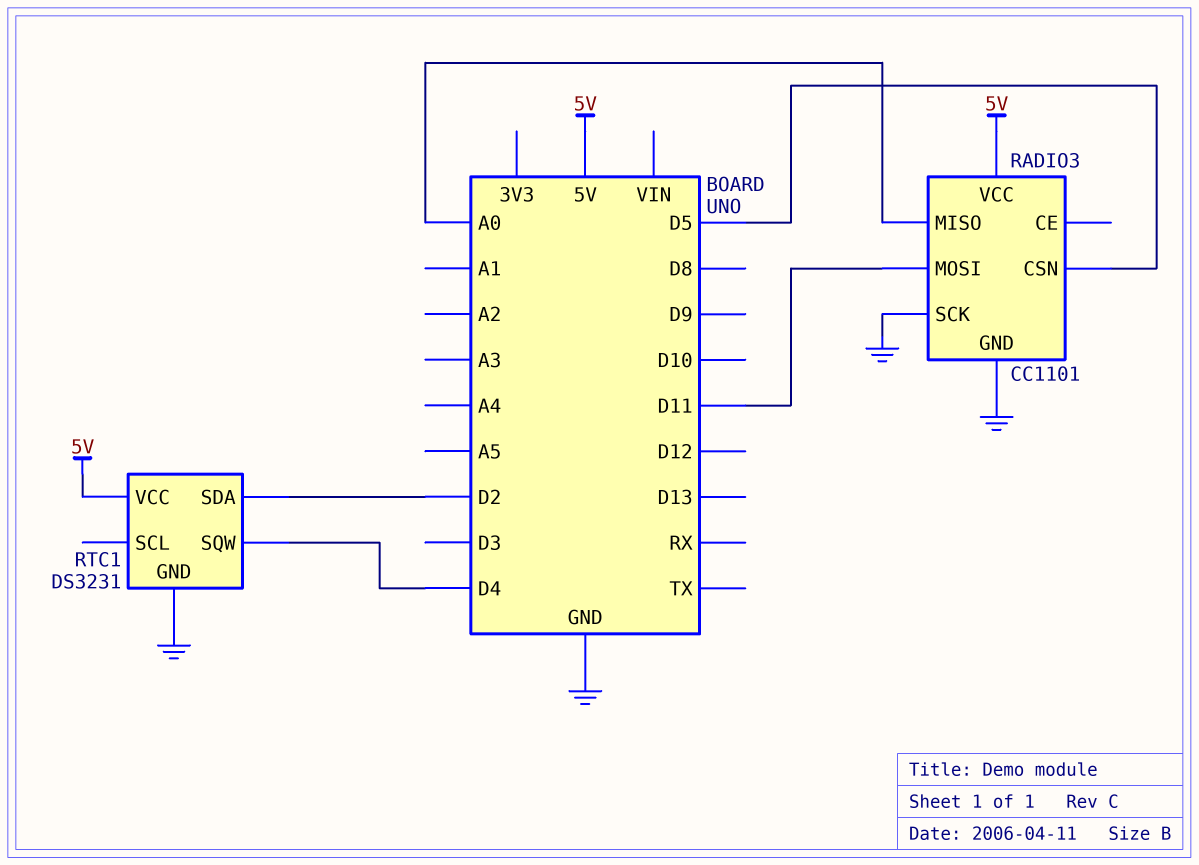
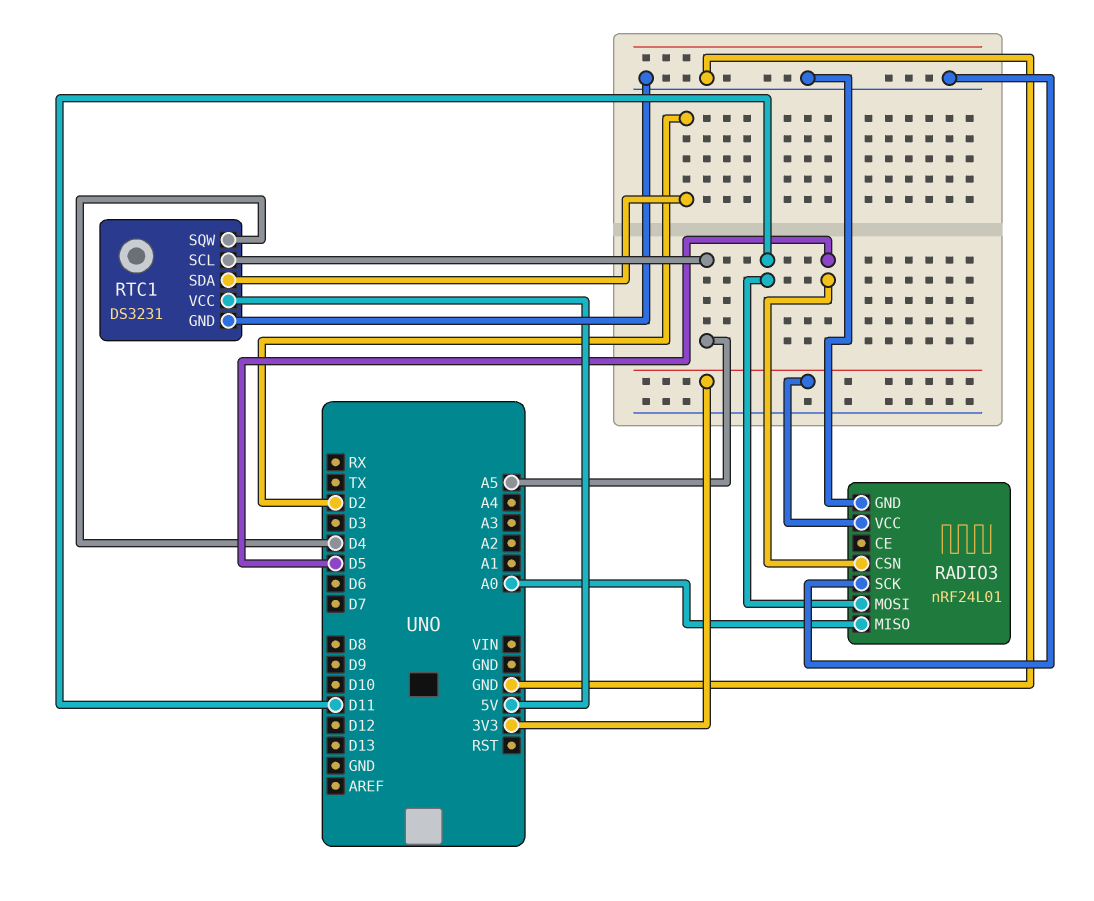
RADIO3: CC1101 -> nRF24L01
RADIO3 pin VCC: 5V -> 3V3
RTC1 pin SCL: none -> A5

